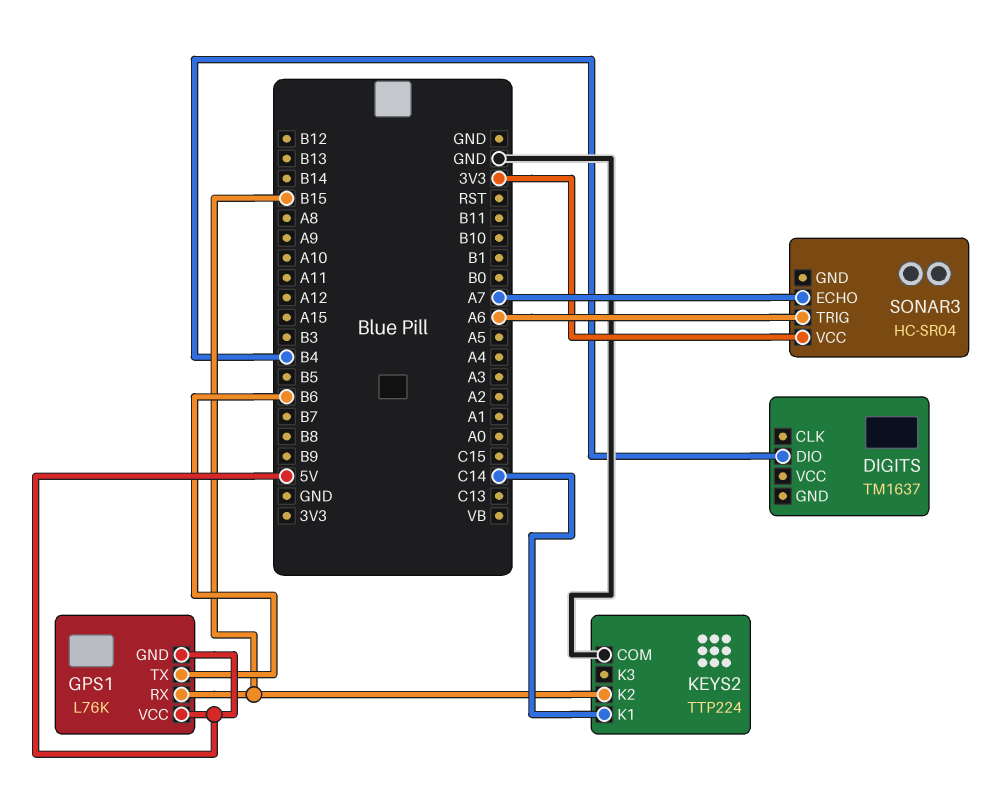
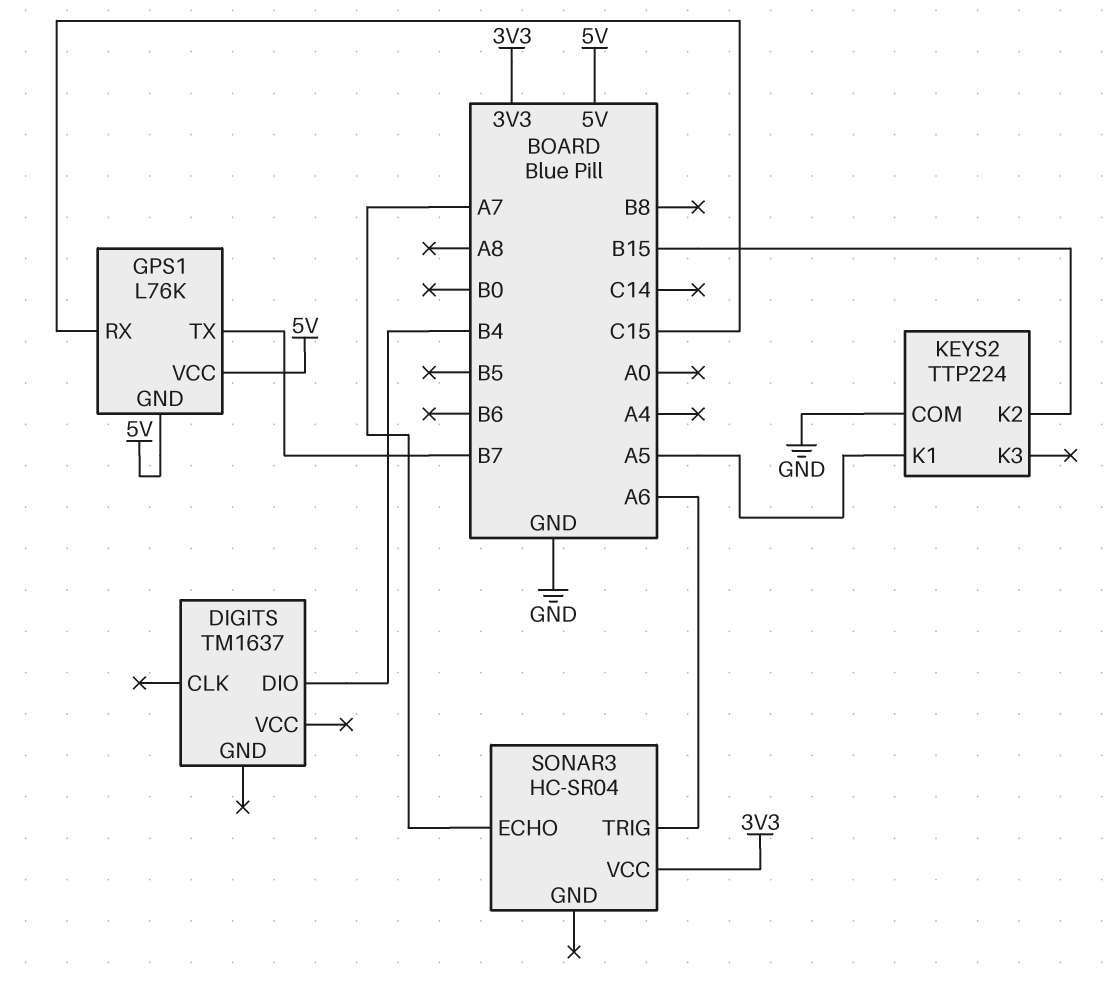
GPS1 pin RX: B15 -> C15
GPS1 pin TX: B6 -> B7
KEYS2 pin K1: C14 -> A5

